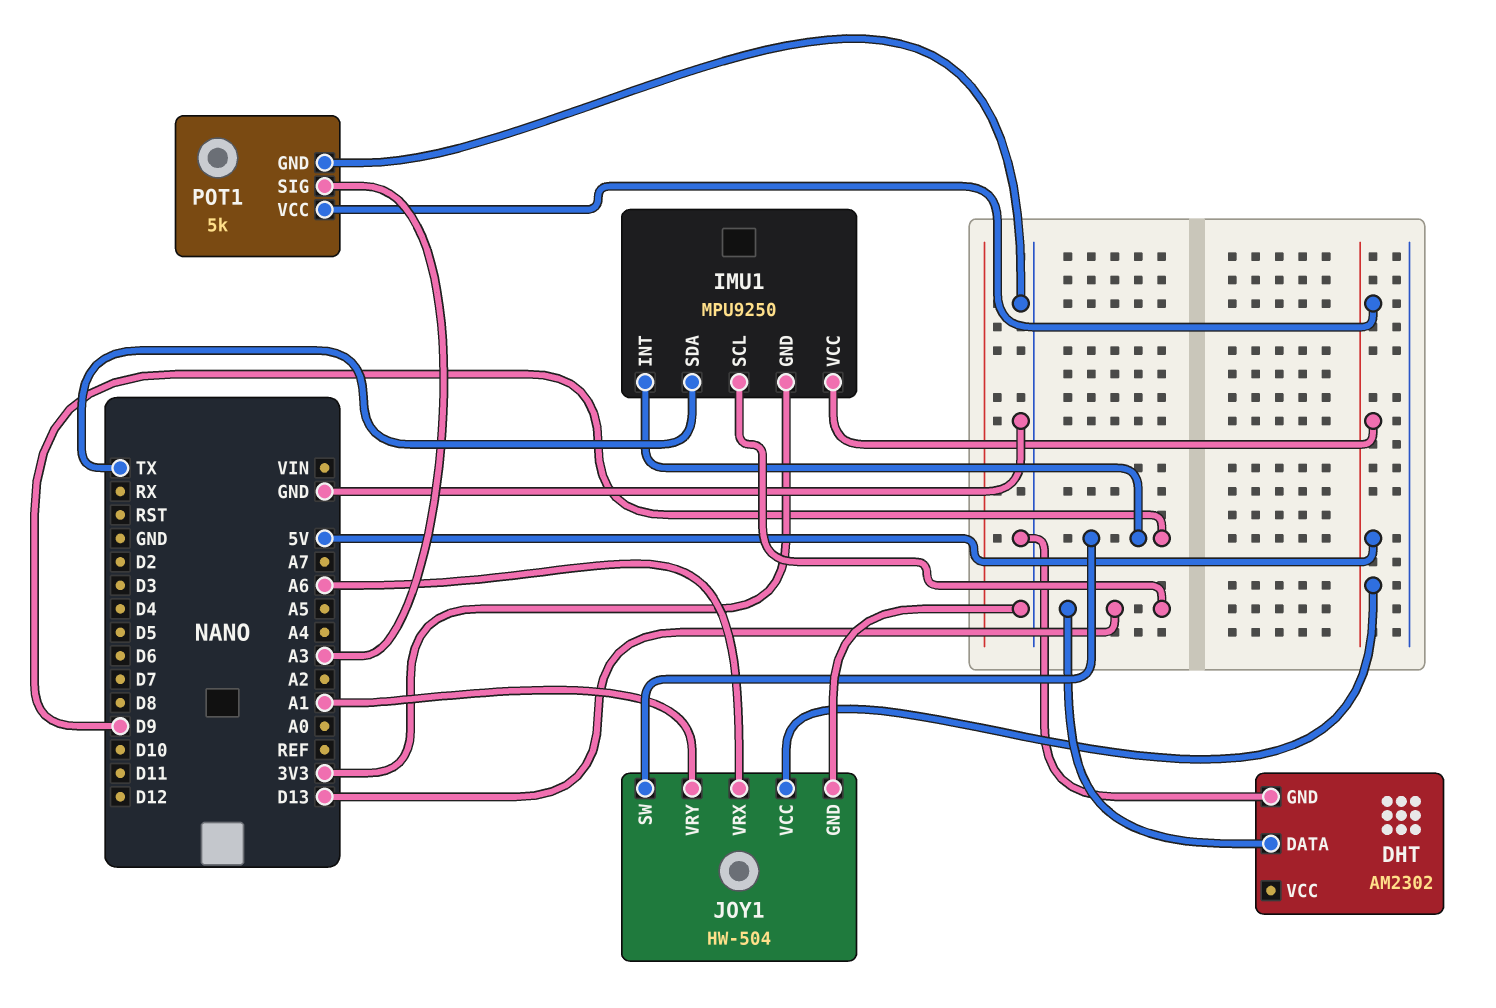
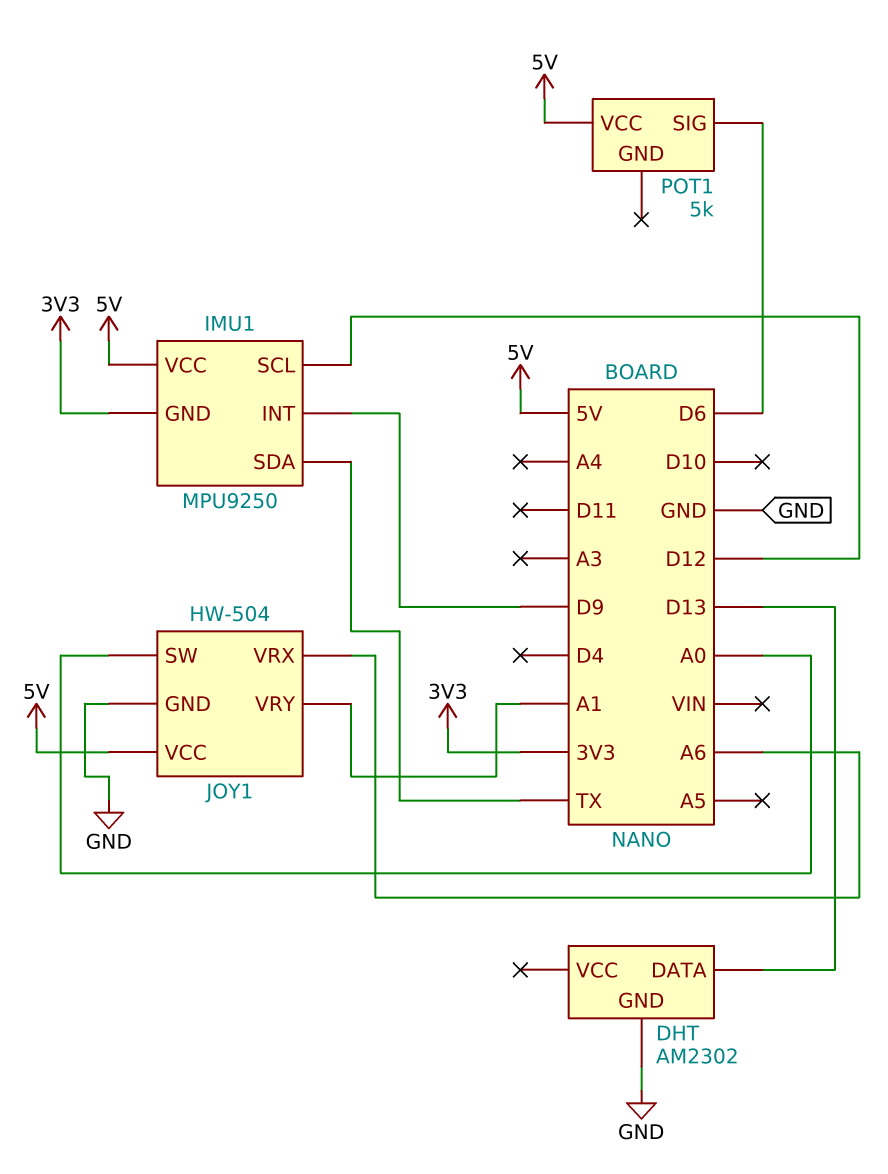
IMU1 pin SCL: D13 -> D12
JOY1 pin SW: D9 -> A0
POT1 pin GND: GND -> none
POT1 pin SIG: A3 -> D6

